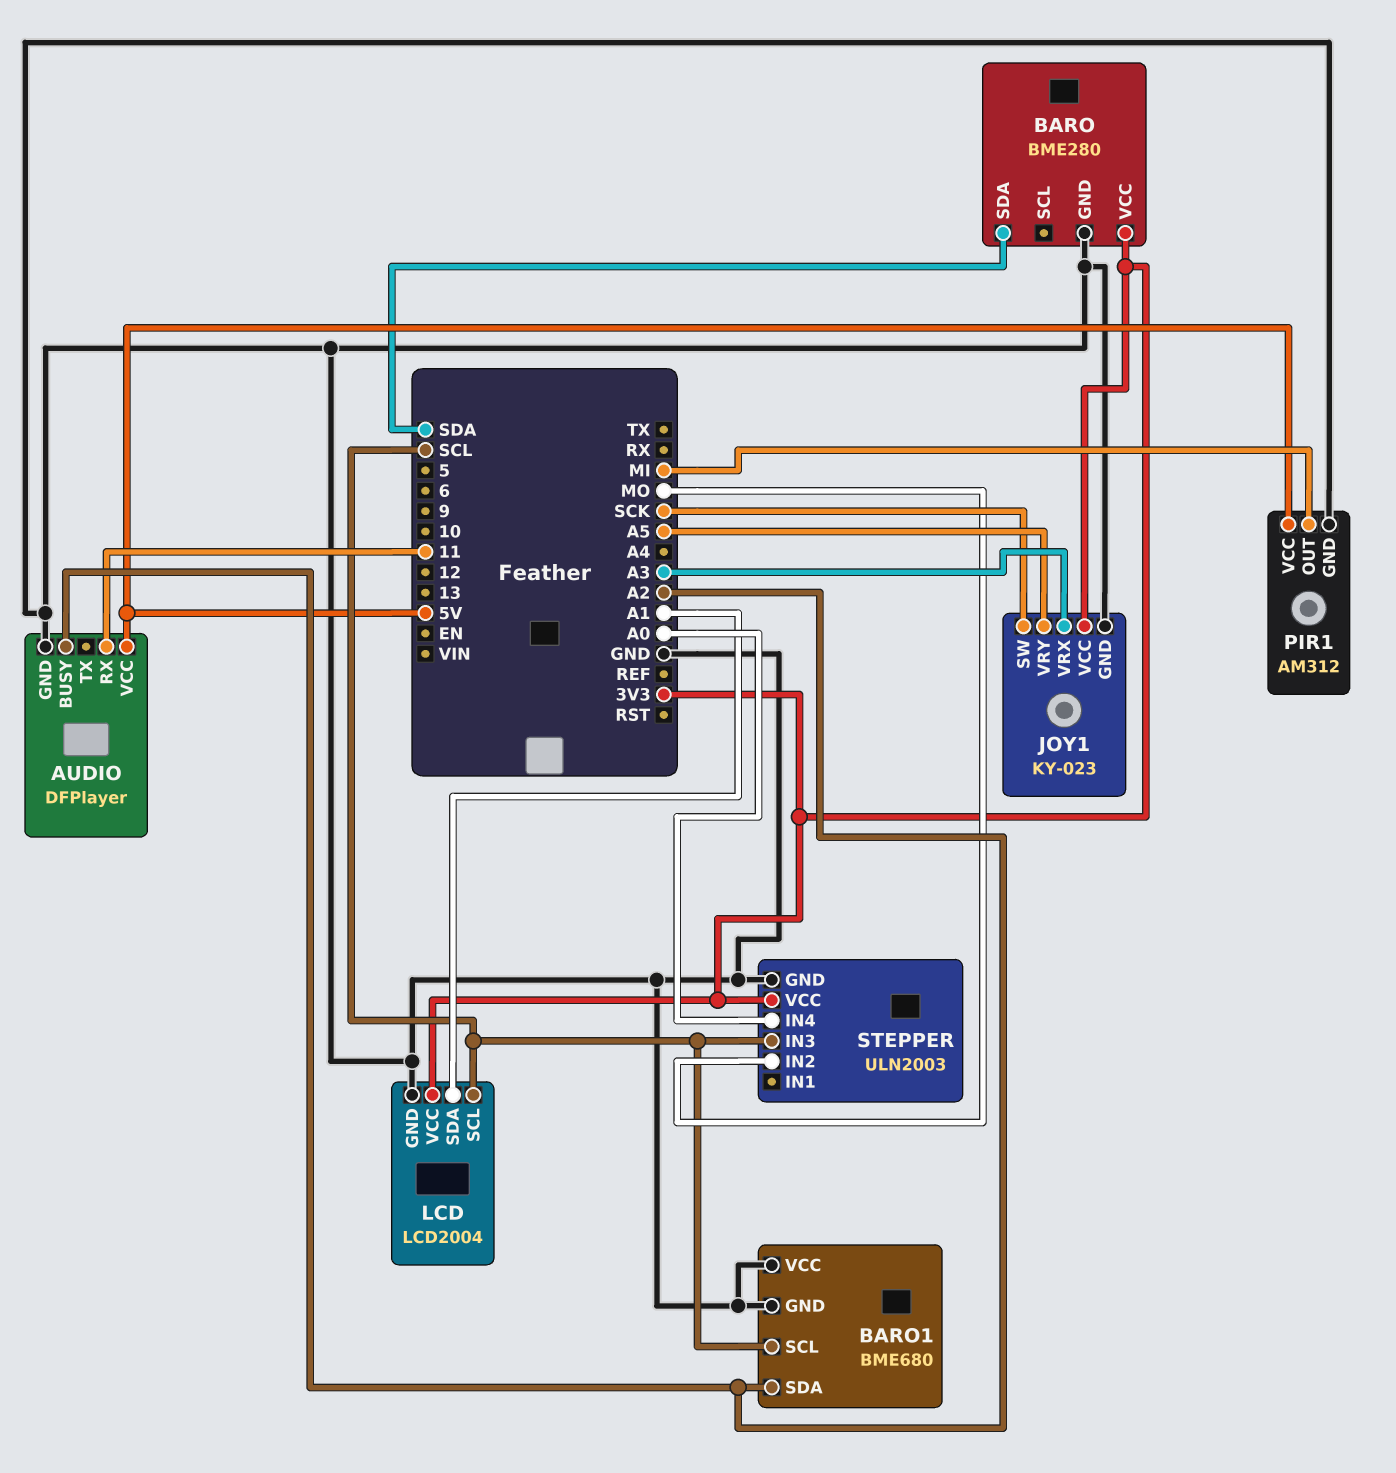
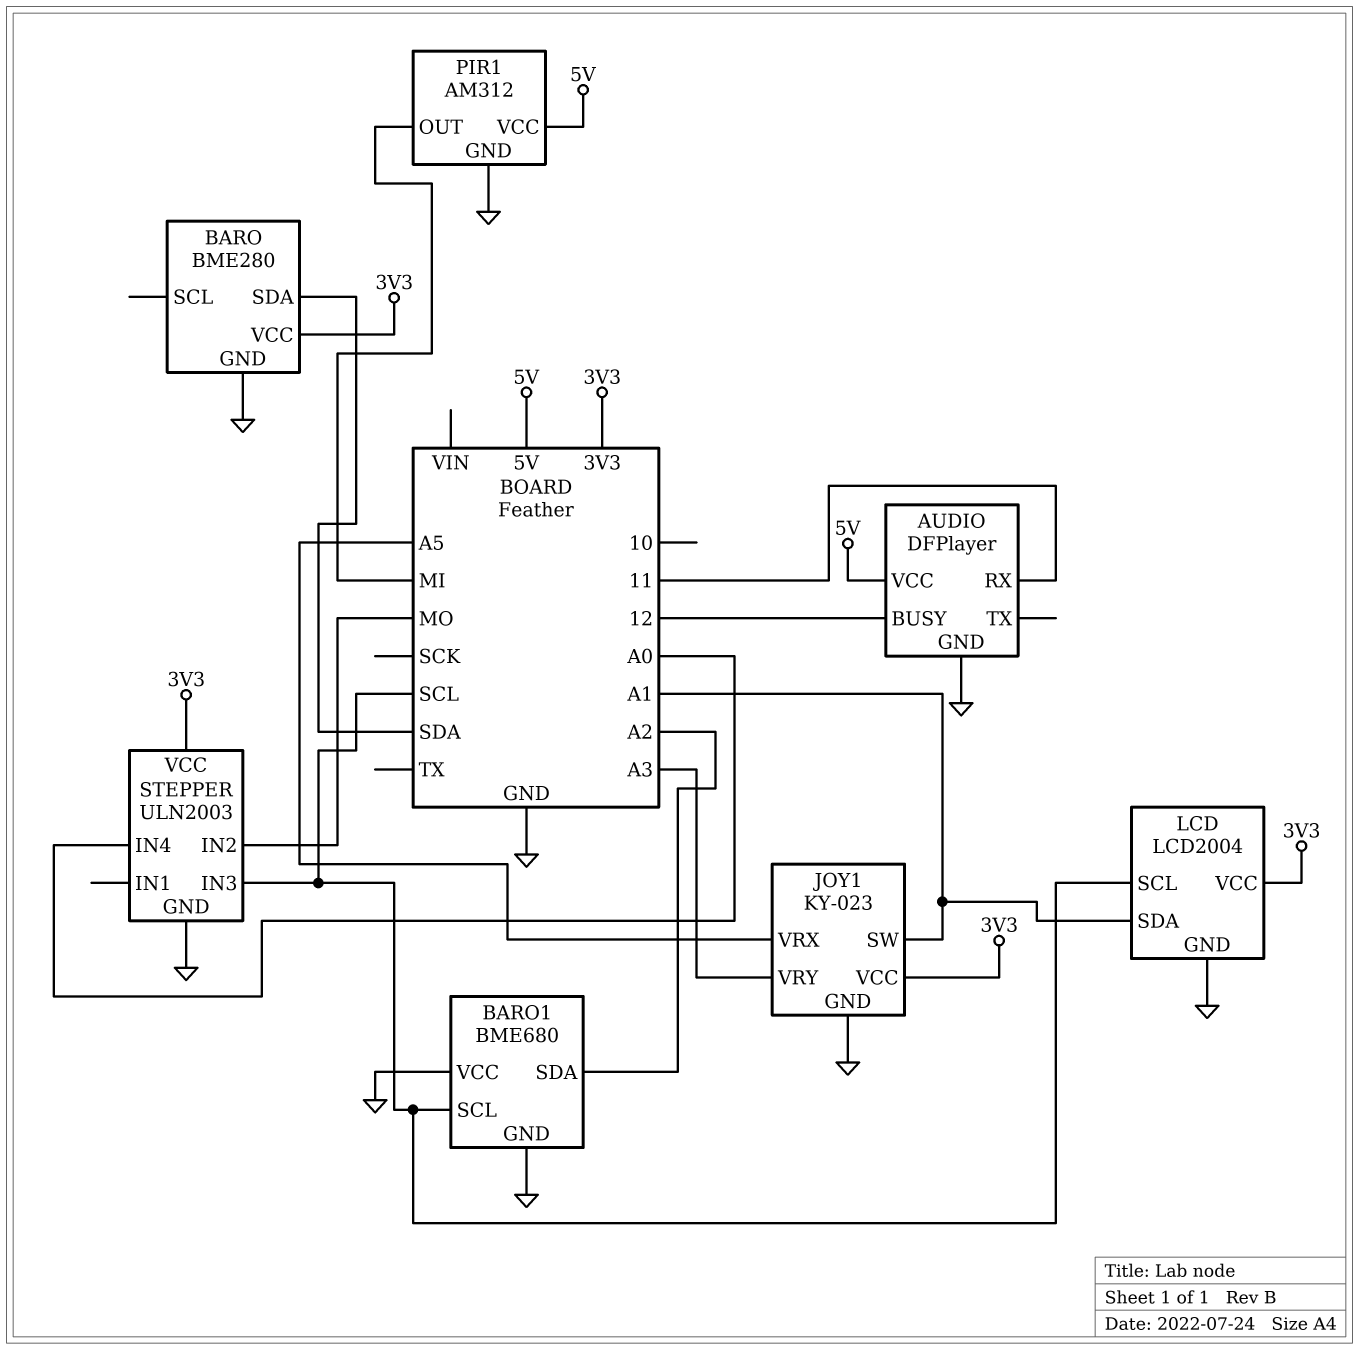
AUDIO pin BUSY: A2 -> 12
JOY1 pin SW: SCK -> A1
JOY1 pin VRX: A3 -> A5
JOY1 pin VRY: A5 -> A3

